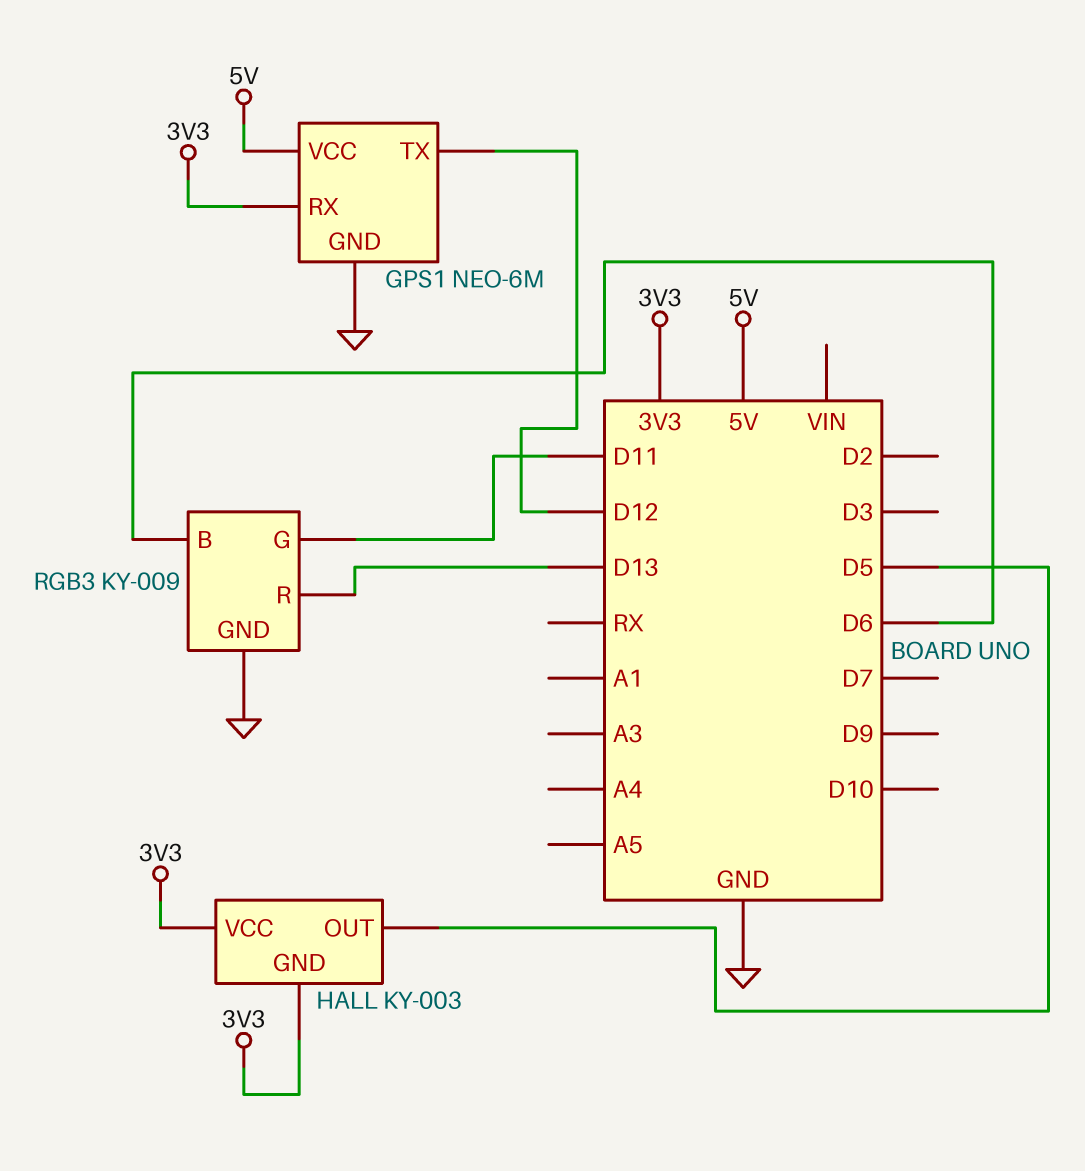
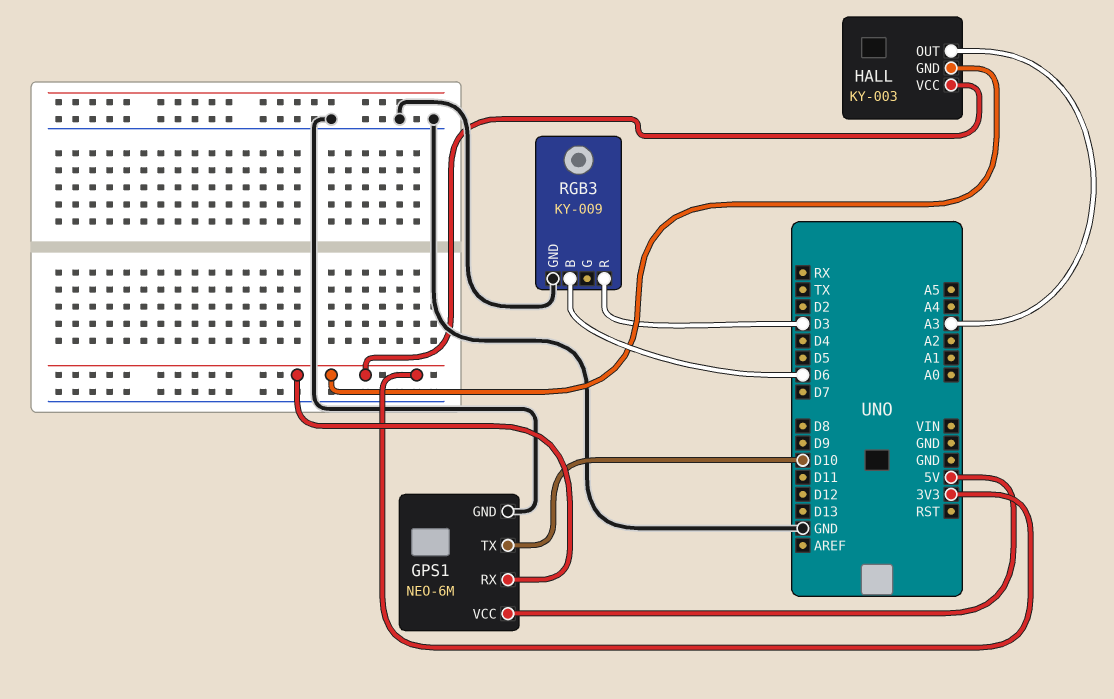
GPS1 pin TX: D12 -> D10
HALL pin OUT: D5 -> A3
RGB3 pin G: D11 -> none
RGB3 pin R: D13 -> D3

